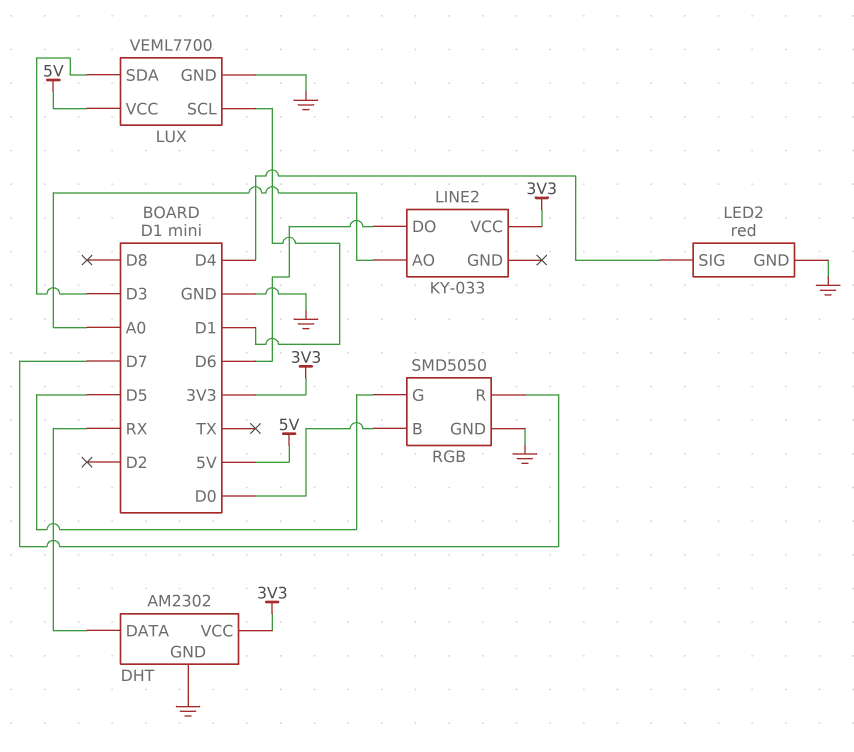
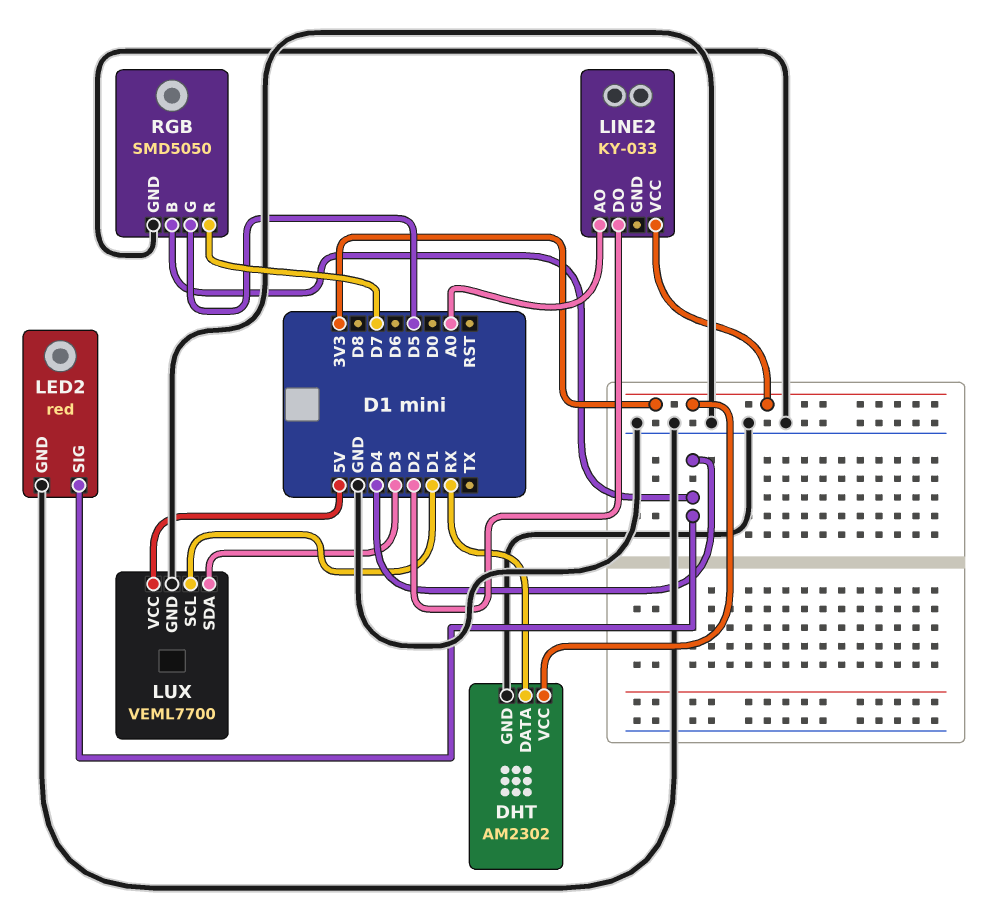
LINE2 pin DO: D6 -> D2
RGB pin B: D0 -> D4

